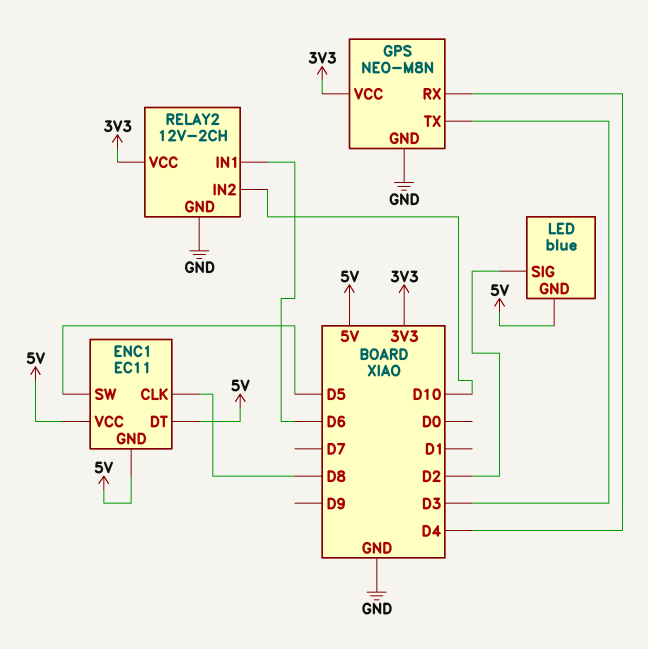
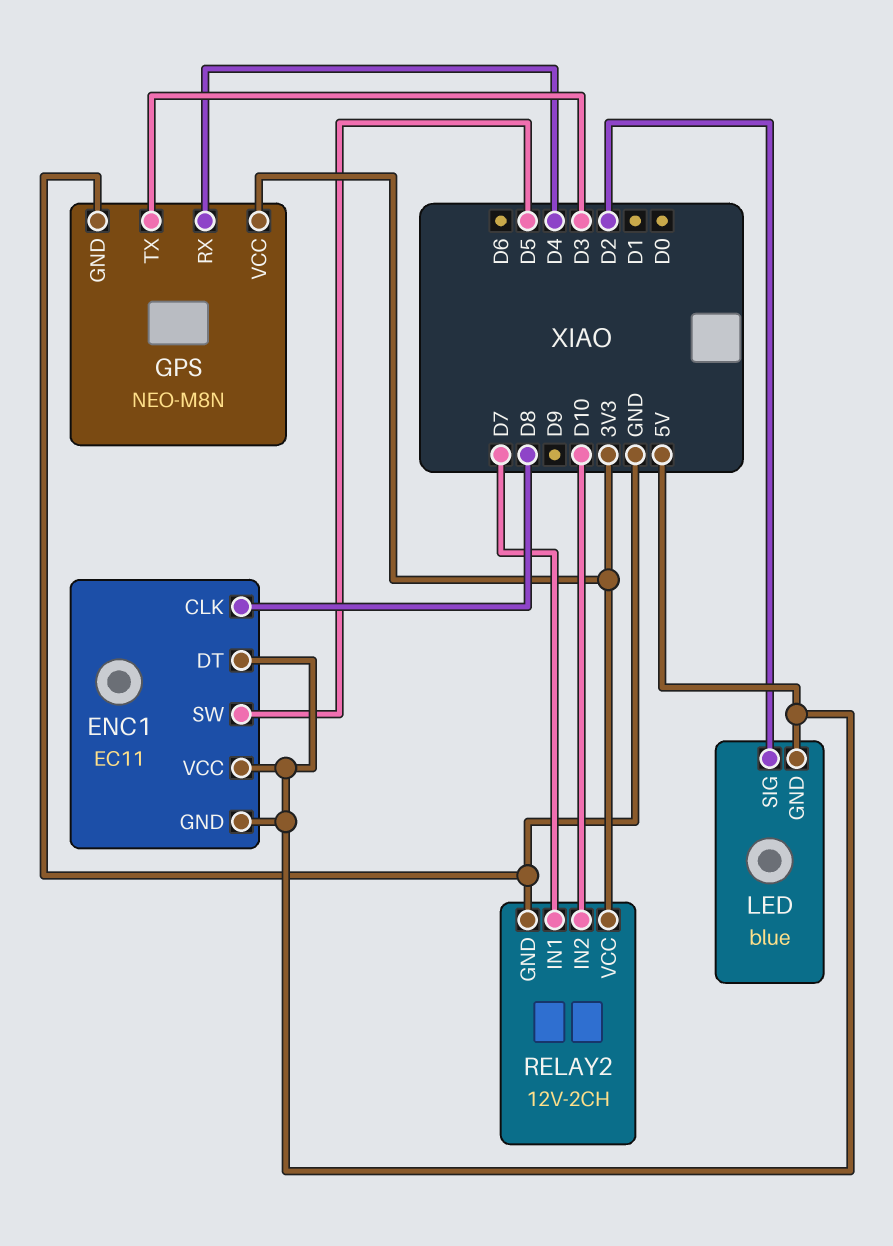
RELAY2 pin IN1: D6 -> D7

